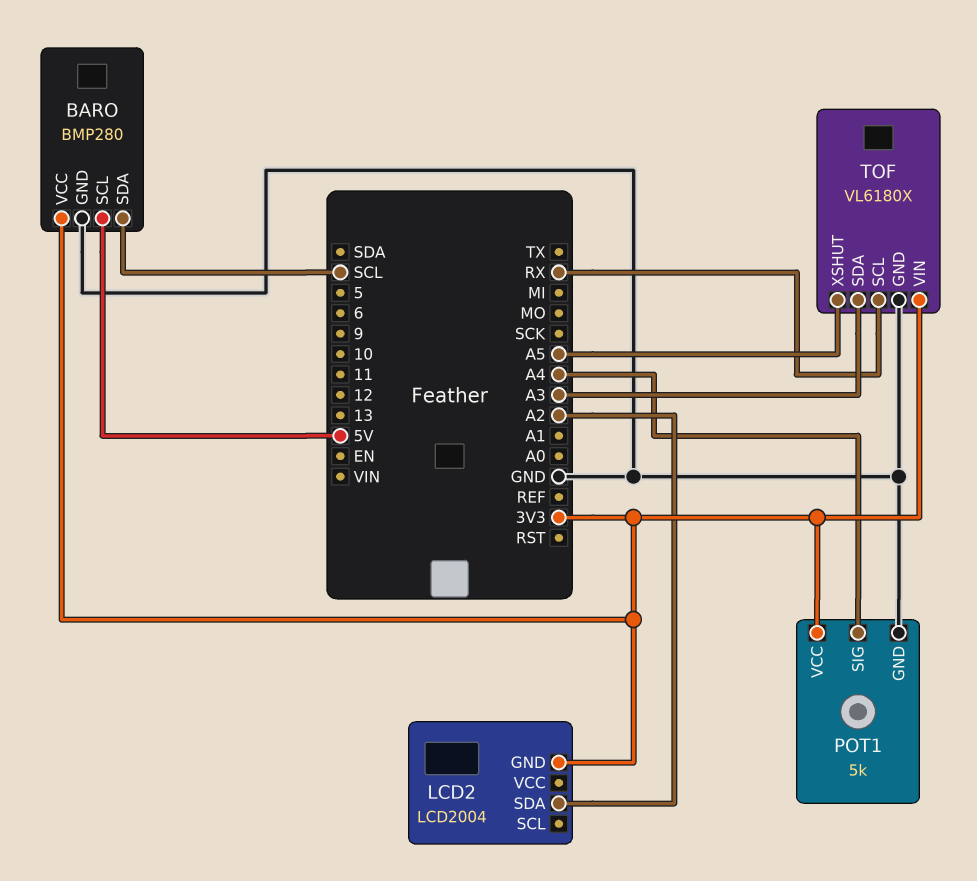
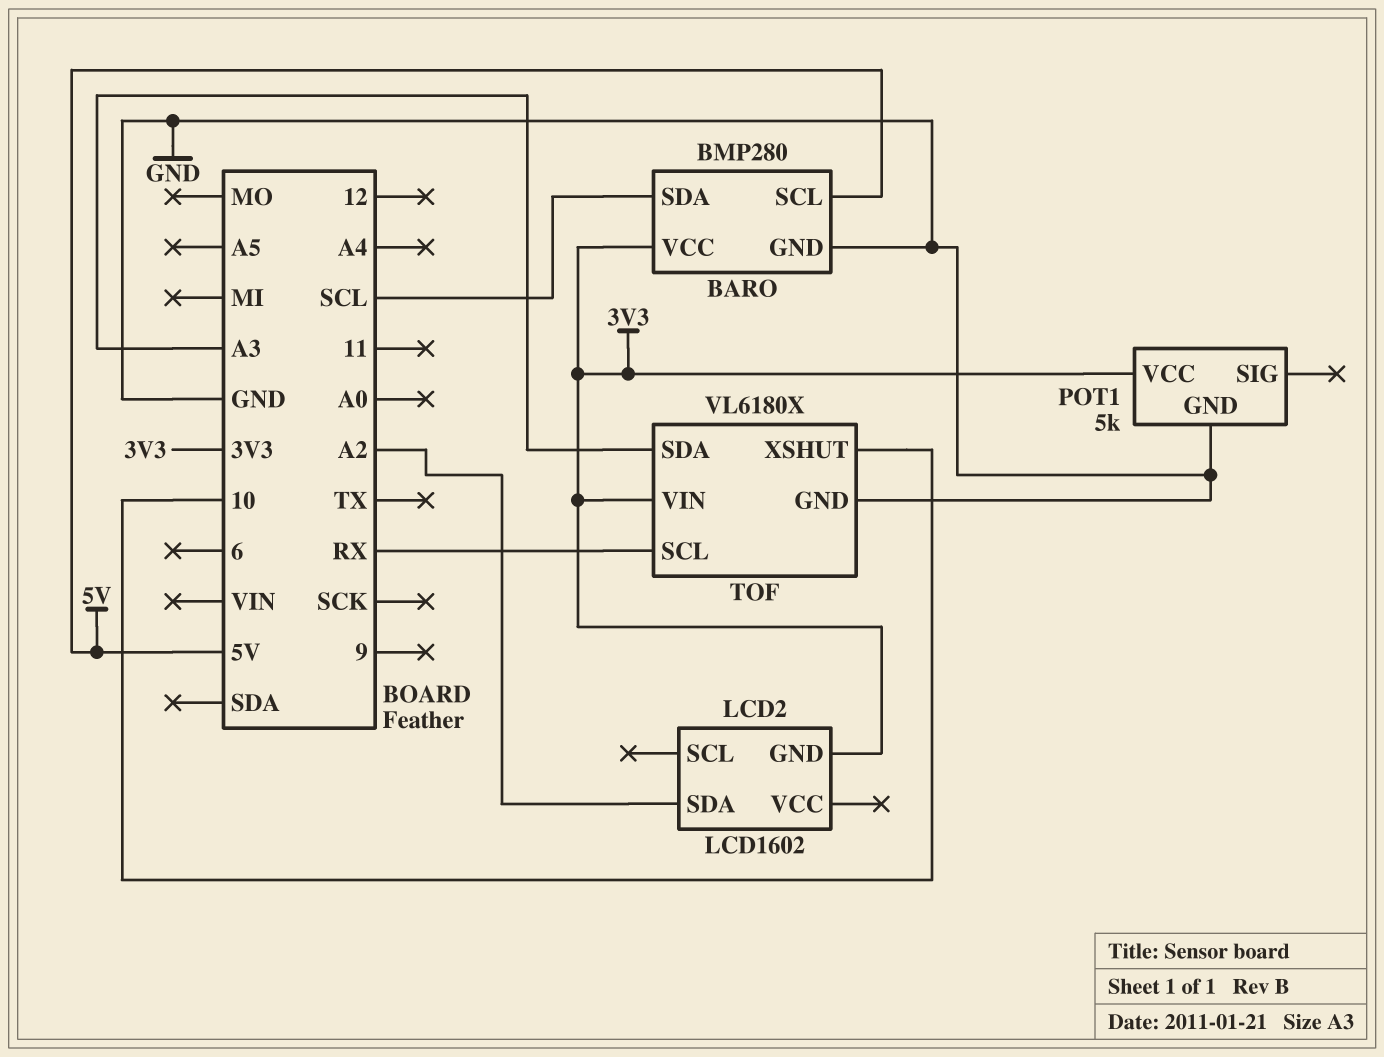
LCD2: LCD2004 -> LCD1602
POT1 pin SIG: A4 -> none
TOF pin XSHUT: A5 -> 10

